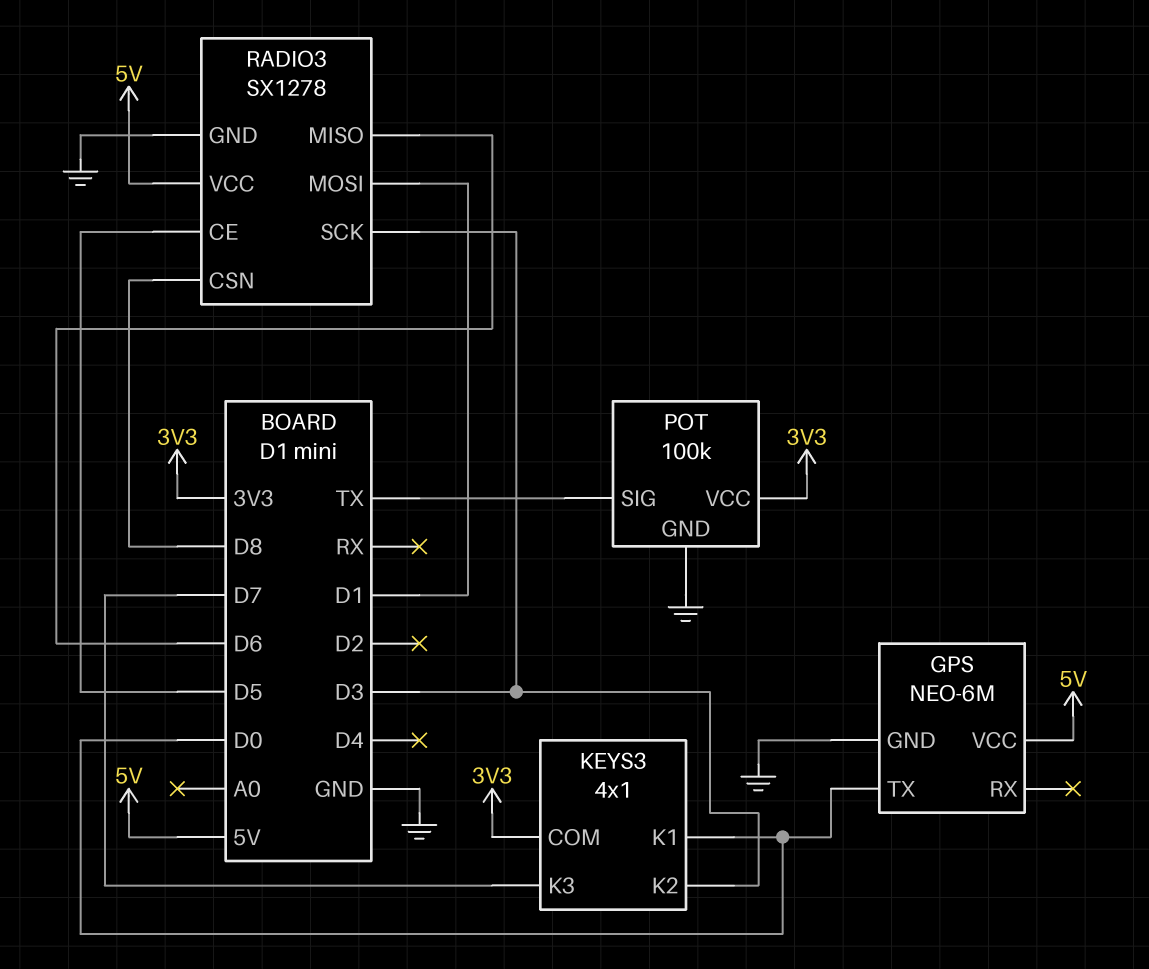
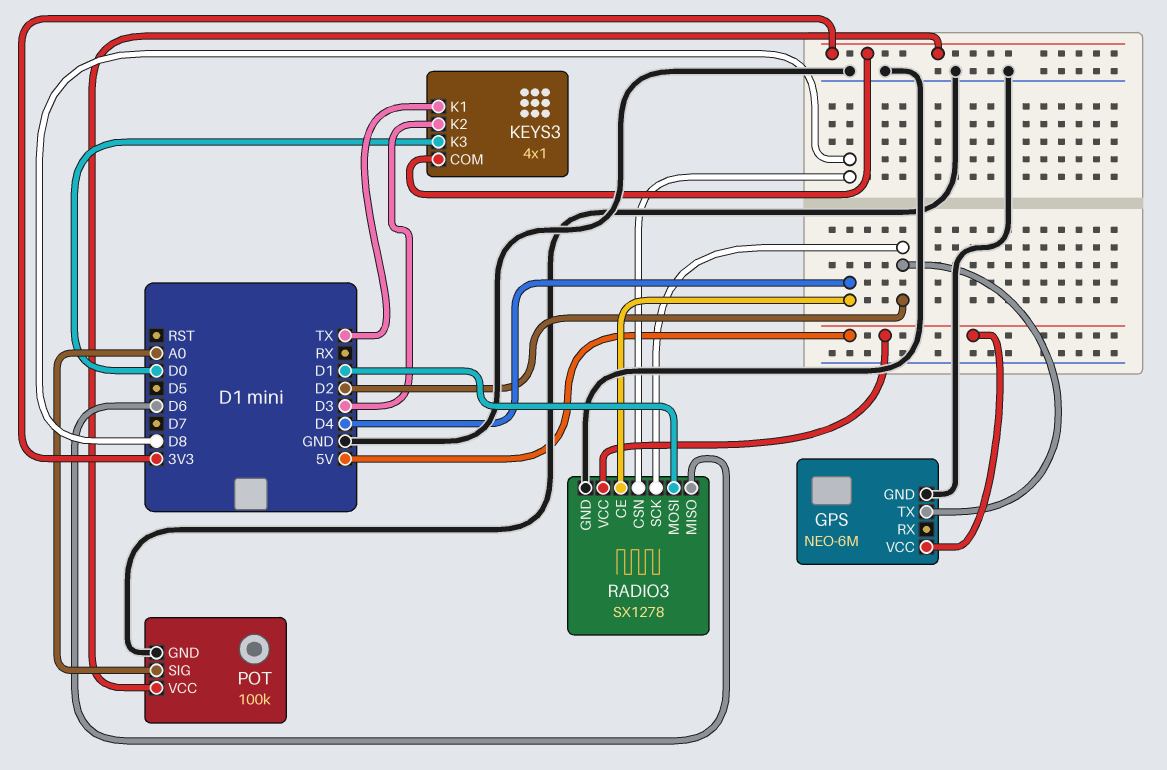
GPS pin TX: D0 -> D2
KEYS3 pin K1: D0 -> TX
KEYS3 pin K3: D7 -> D0
POT pin SIG: TX -> A0
RADIO3 pin CE: D5 -> D4
RADIO3 pin SCK: D3 -> D2

